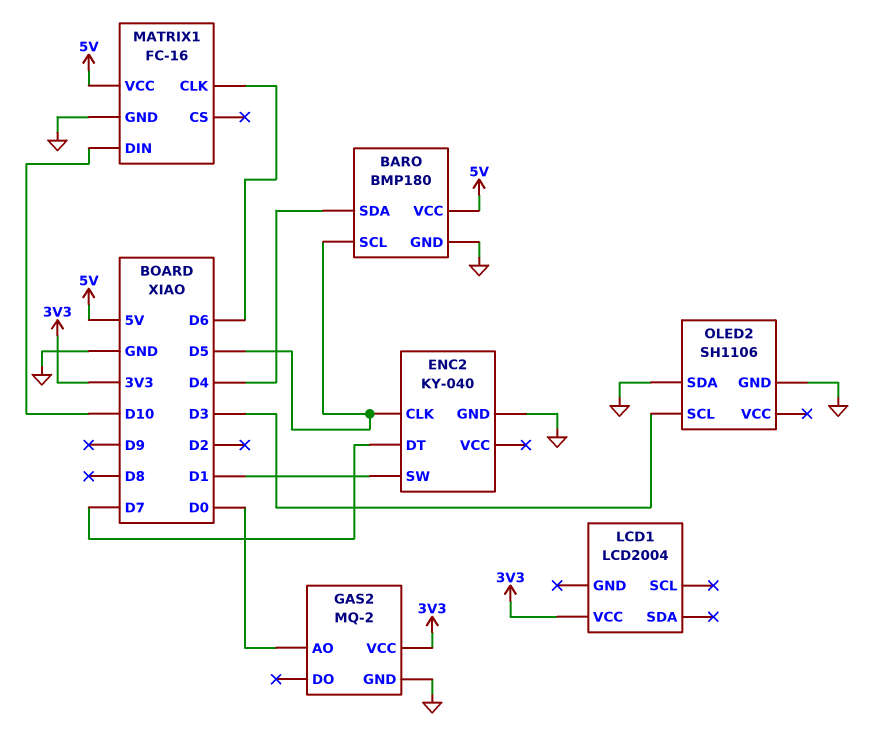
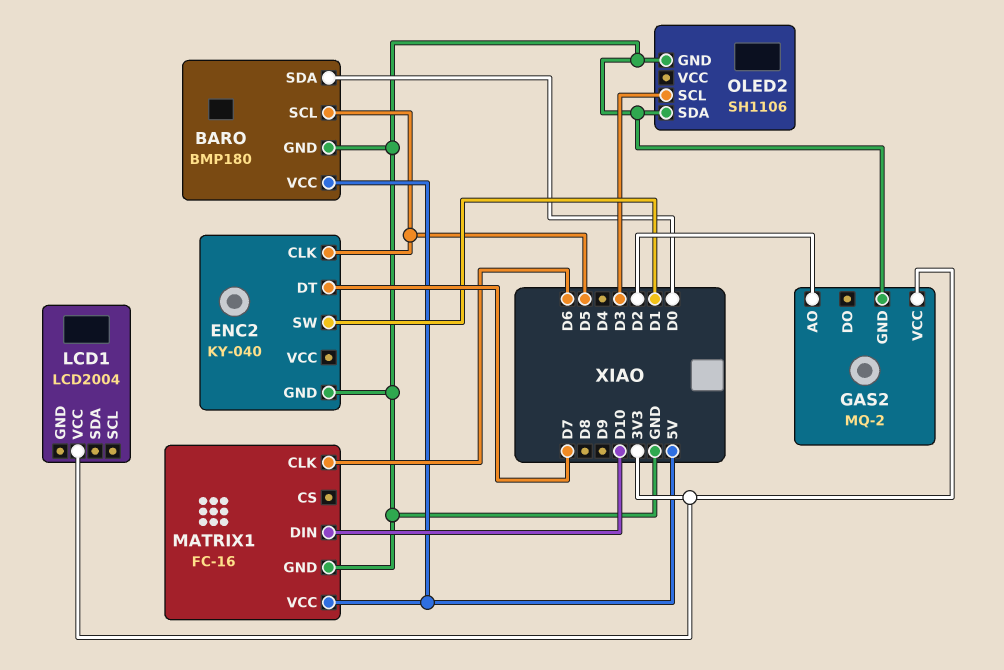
BARO pin SDA: D4 -> D0
GAS2 pin AO: D0 -> D2

